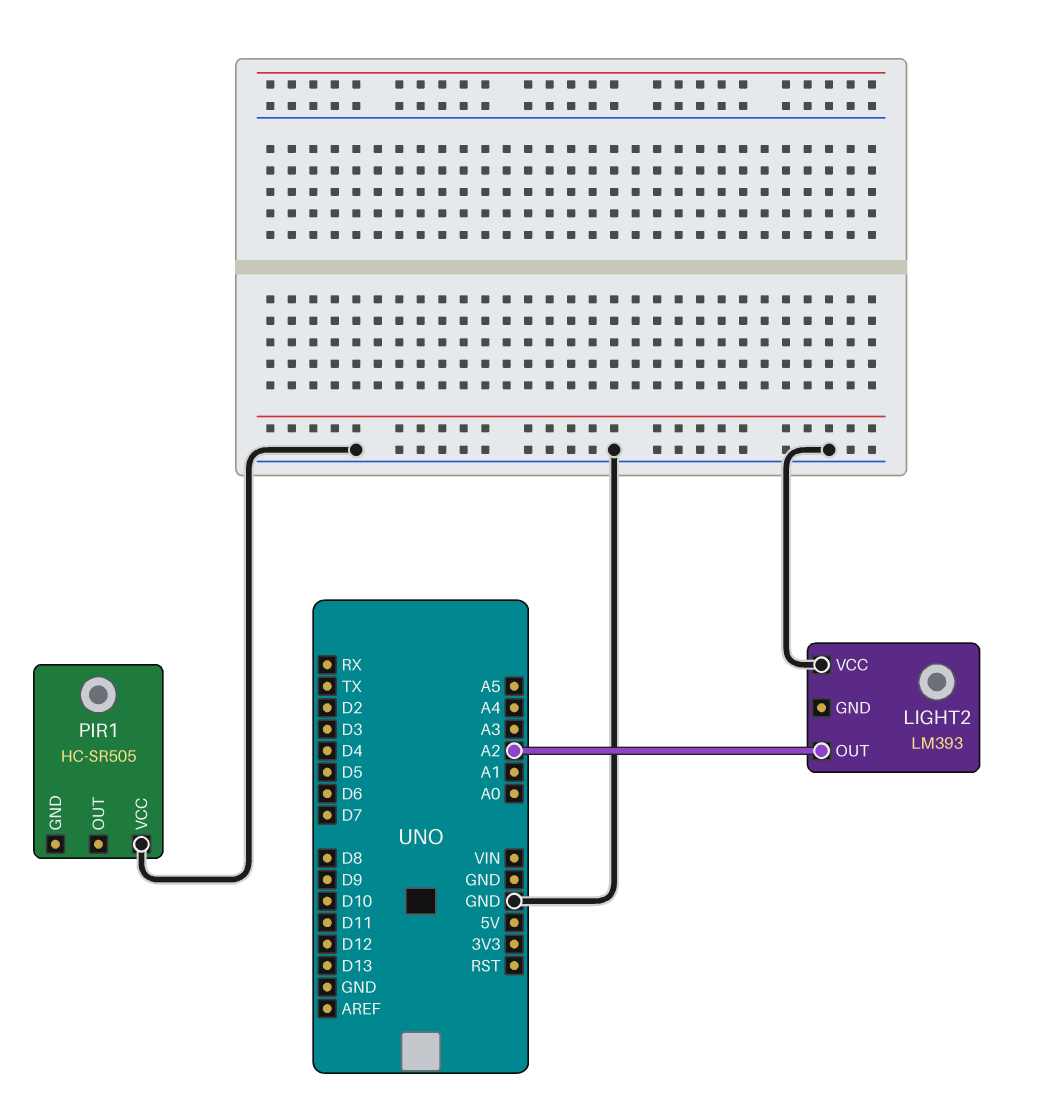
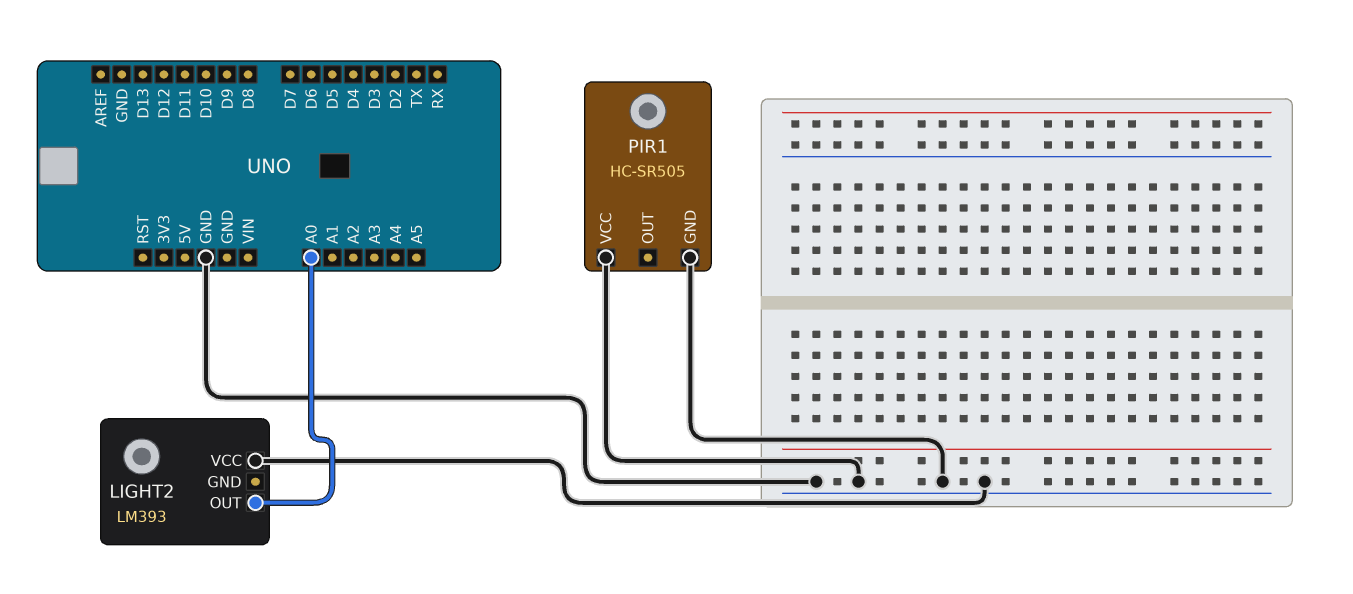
LIGHT2 pin OUT: A2 -> A0
PIR1 pin GND: none -> GND

